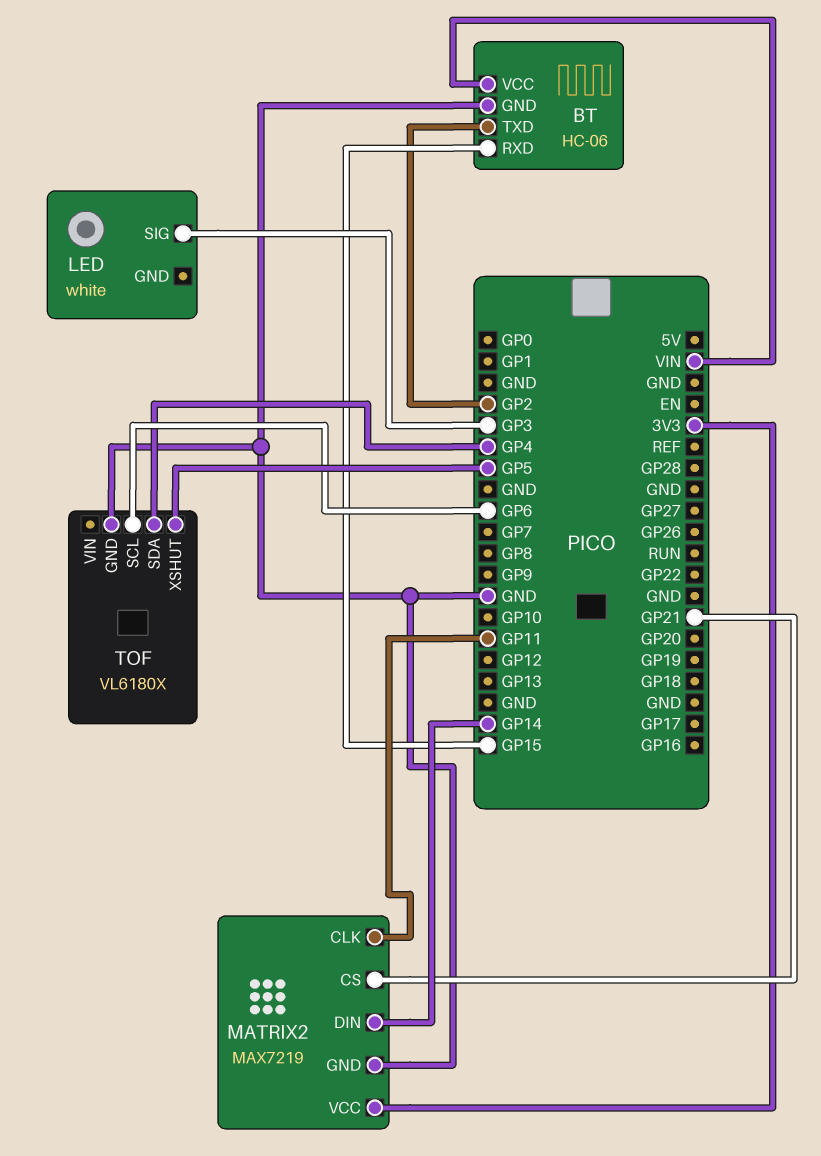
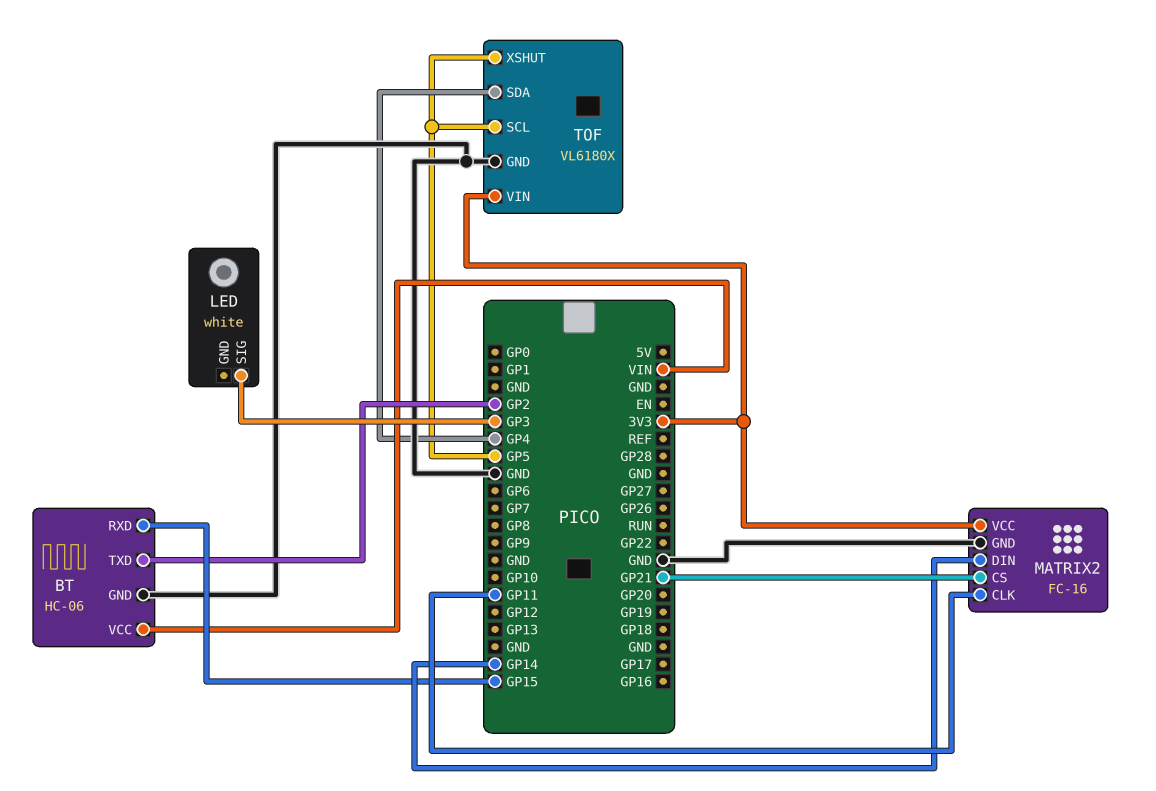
MATRIX2: MAX7219 -> FC-16
TOF pin SCL: GP6 -> GP5
TOF pin VIN: none -> 3V3

